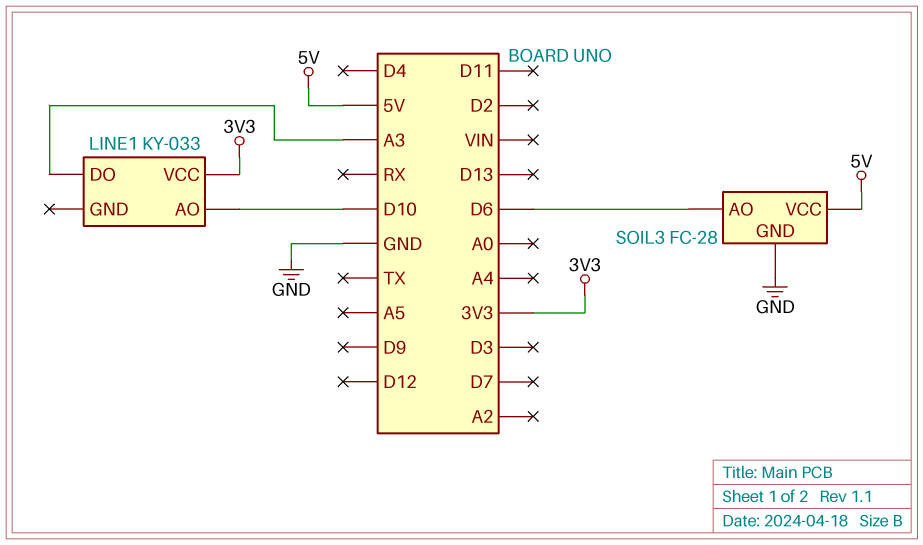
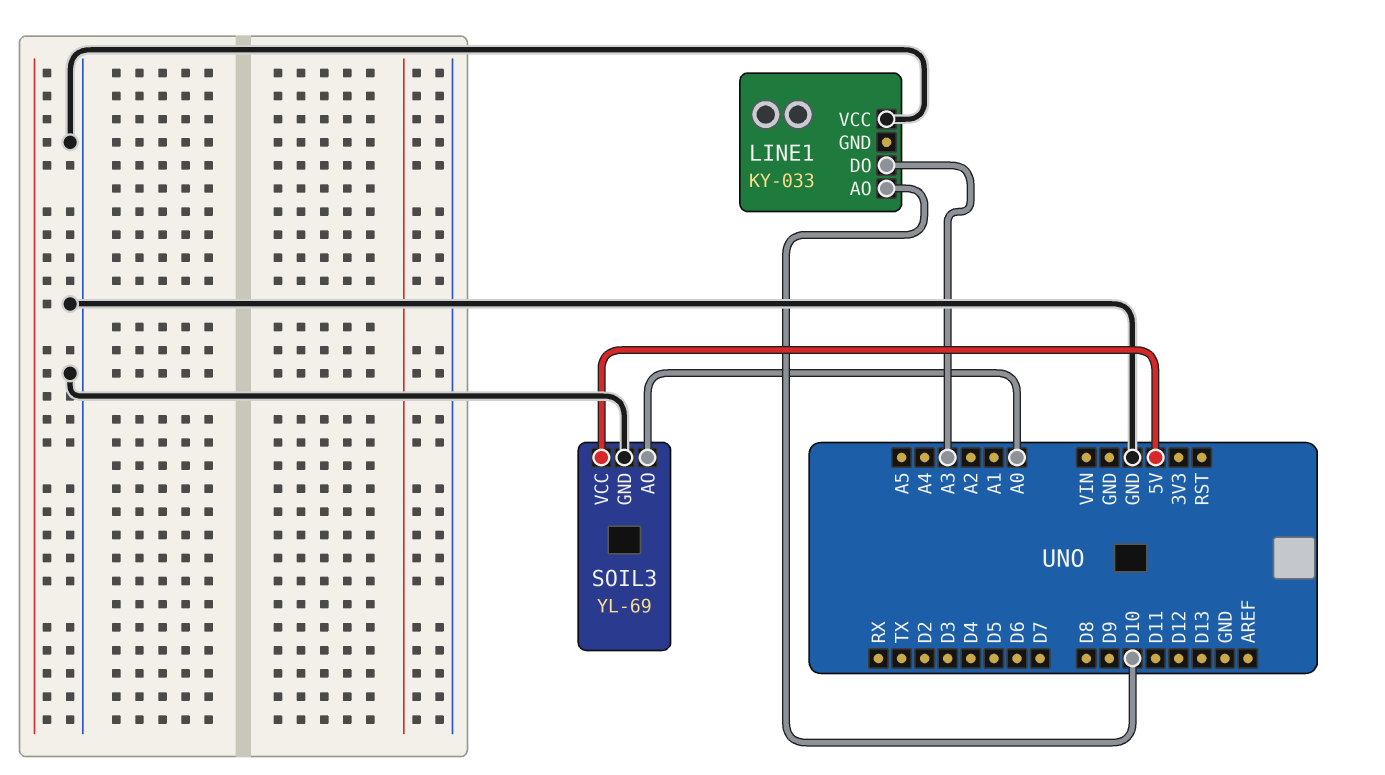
LINE1 pin VCC: 3V3 -> GND
SOIL3: FC-28 -> YL-69
SOIL3 pin AO: D6 -> A0

